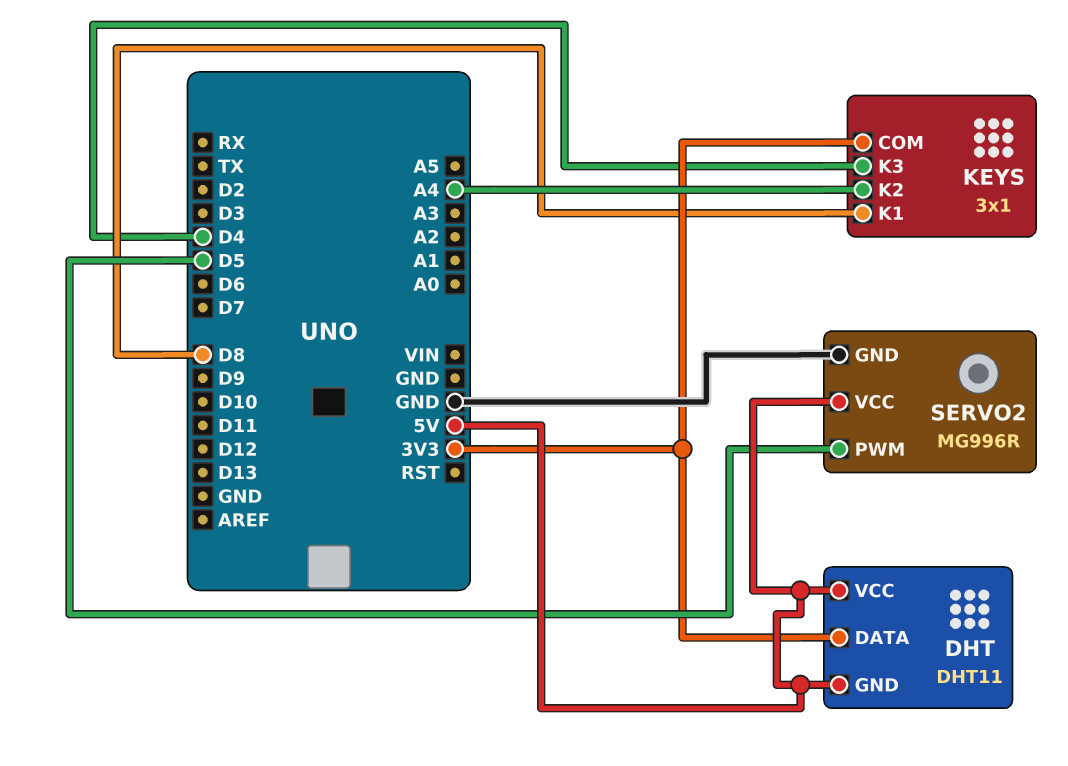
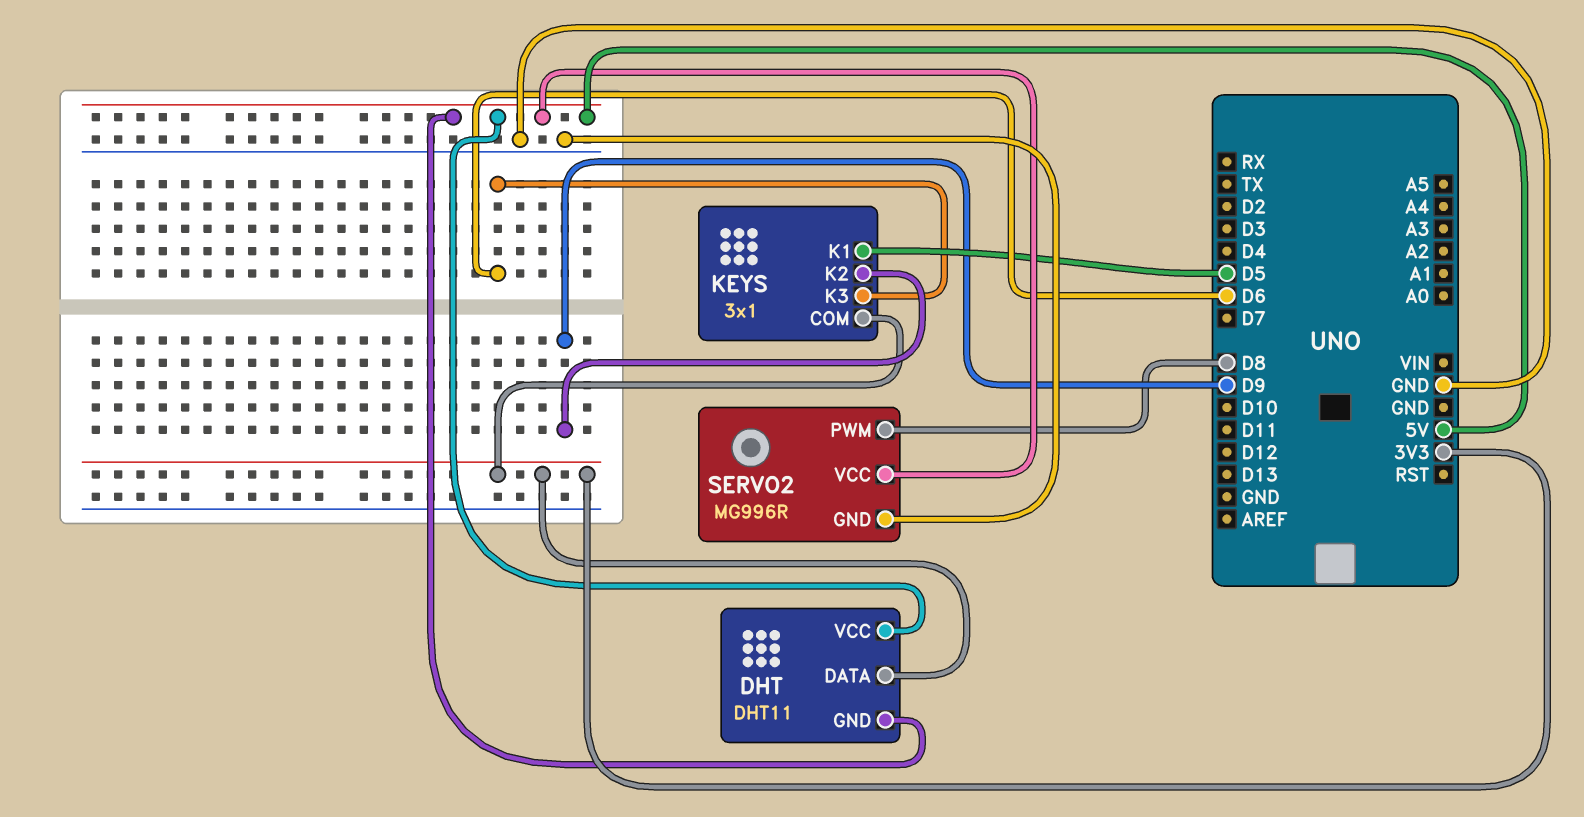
KEYS pin K1: D8 -> D5
KEYS pin K2: A4 -> D9
KEYS pin K3: D4 -> D6
SERVO2 pin PWM: D5 -> D8

